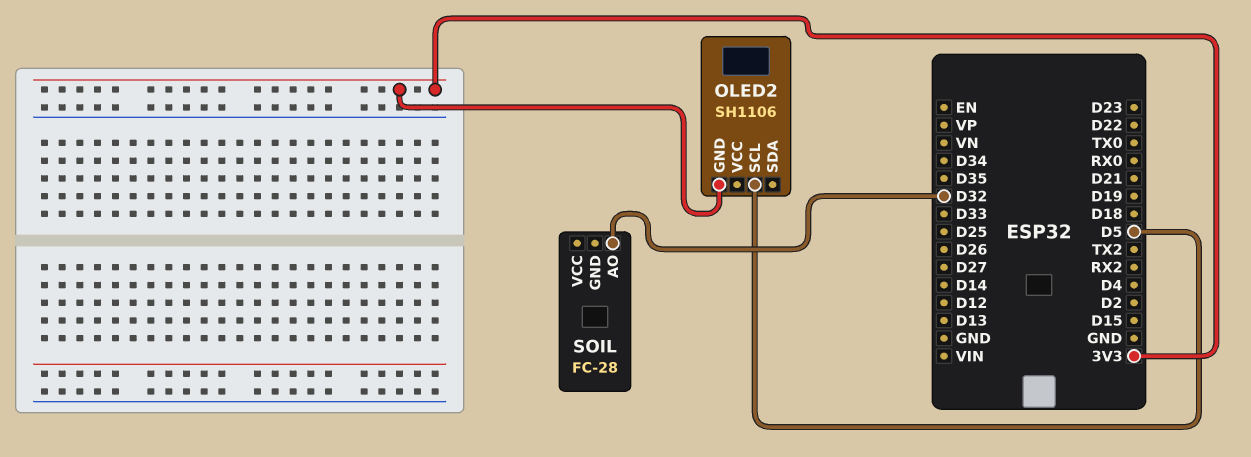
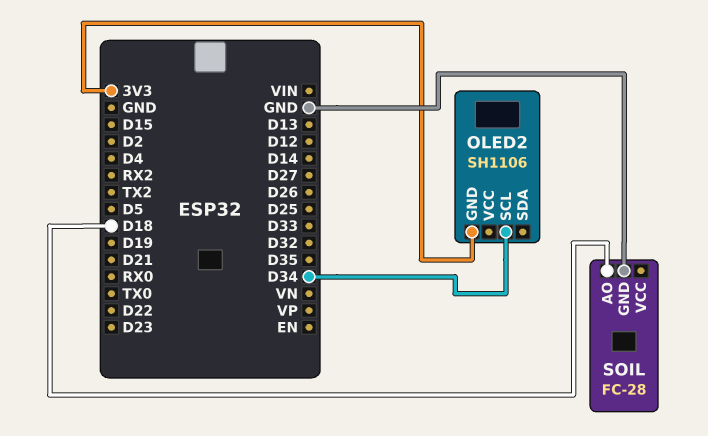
OLED2 pin SCL: D5 -> D34
SOIL pin AO: D32 -> D18
SOIL pin GND: none -> GND

